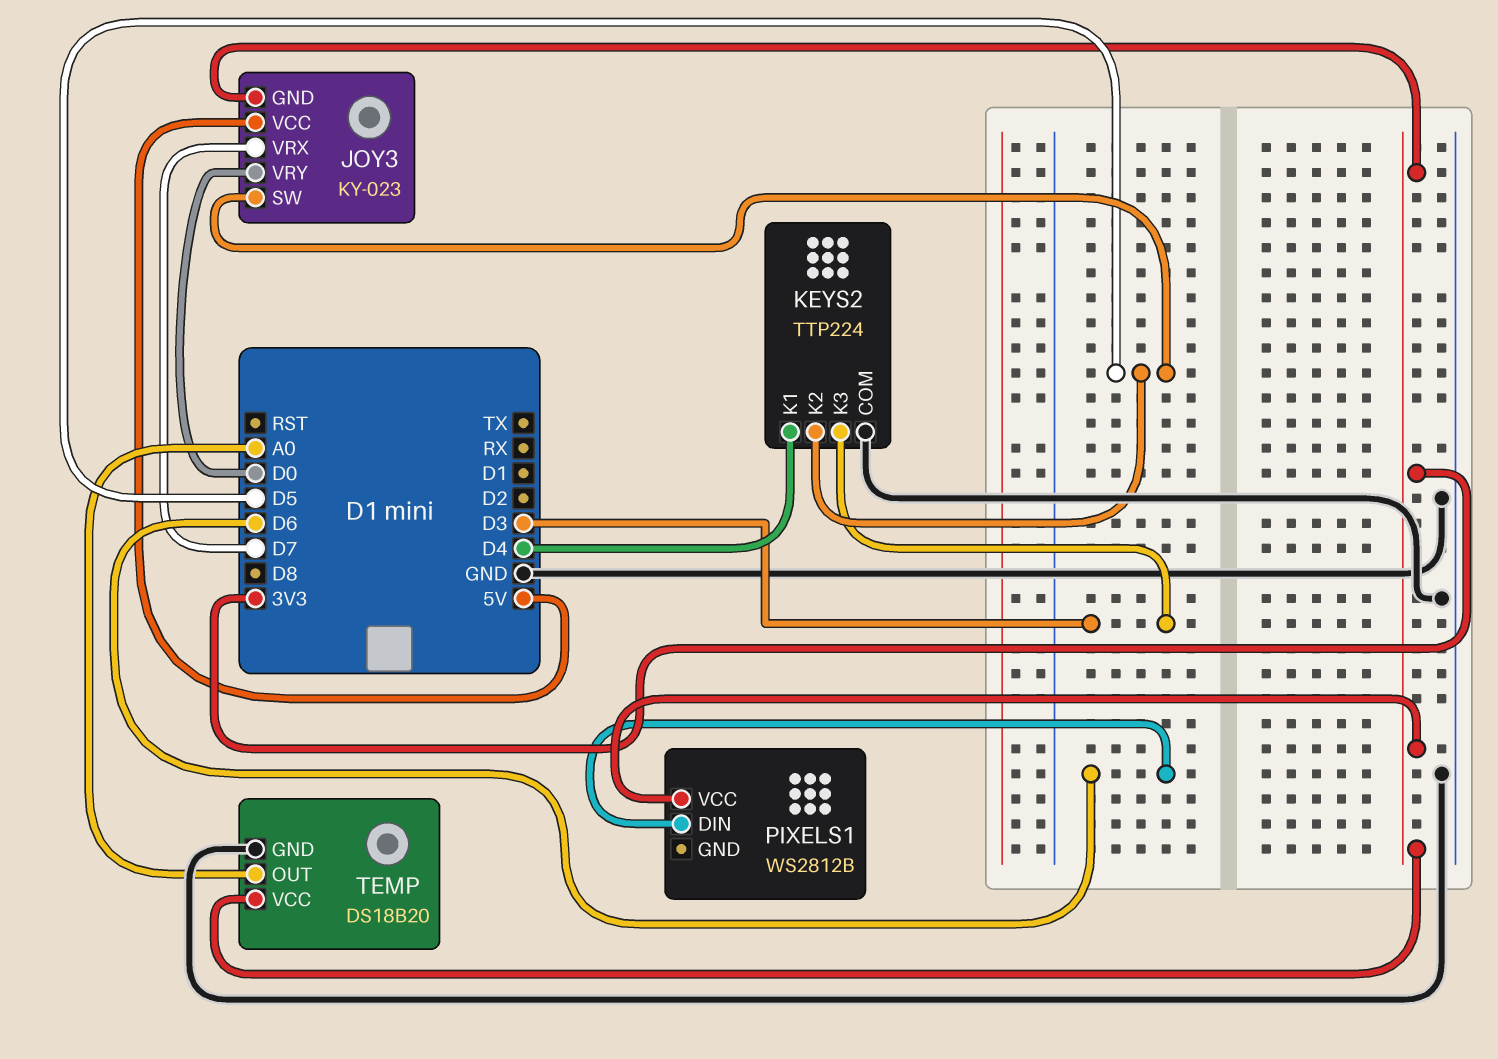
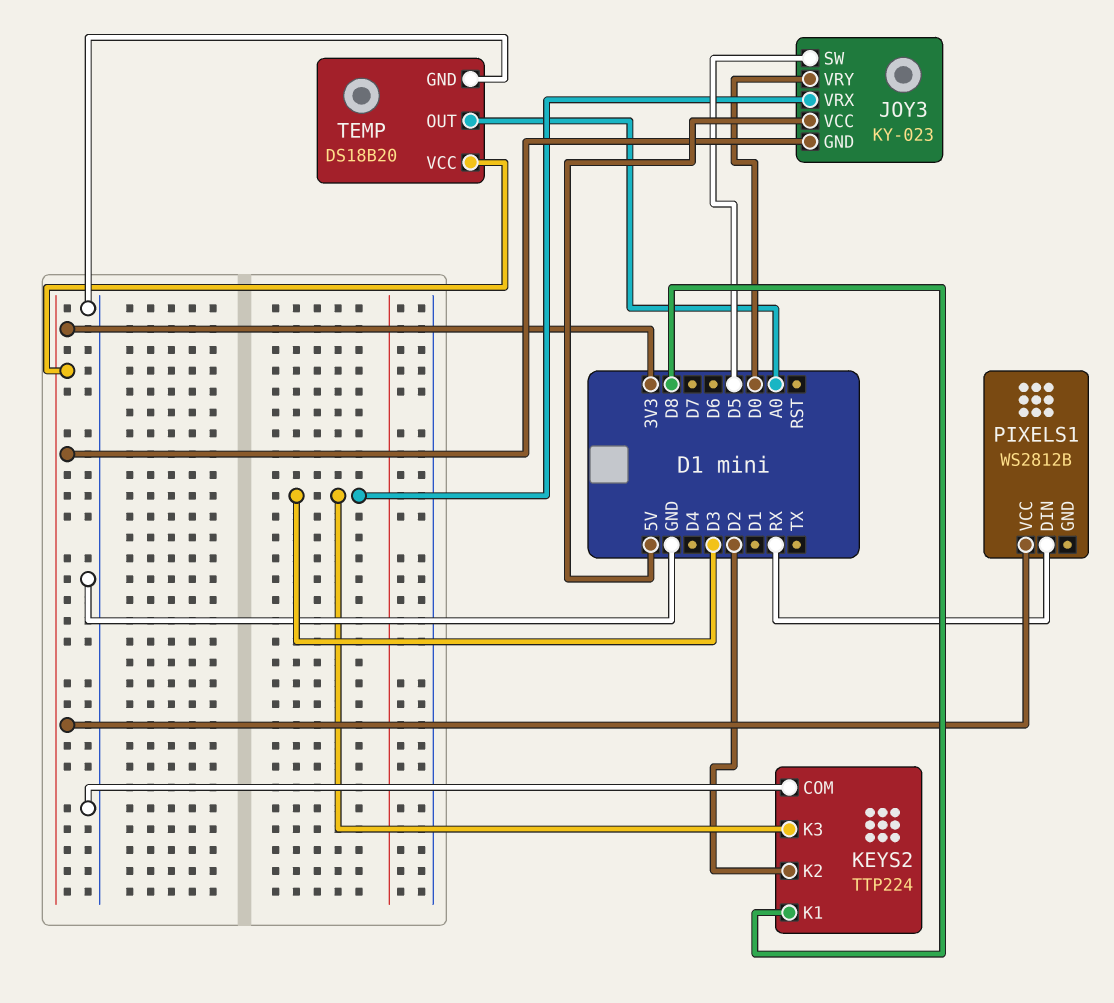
JOY3 pin VRX: D7 -> D3
KEYS2 pin K1: D4 -> D8
KEYS2 pin K2: D5 -> D2
PIXELS1 pin DIN: D6 -> RX

